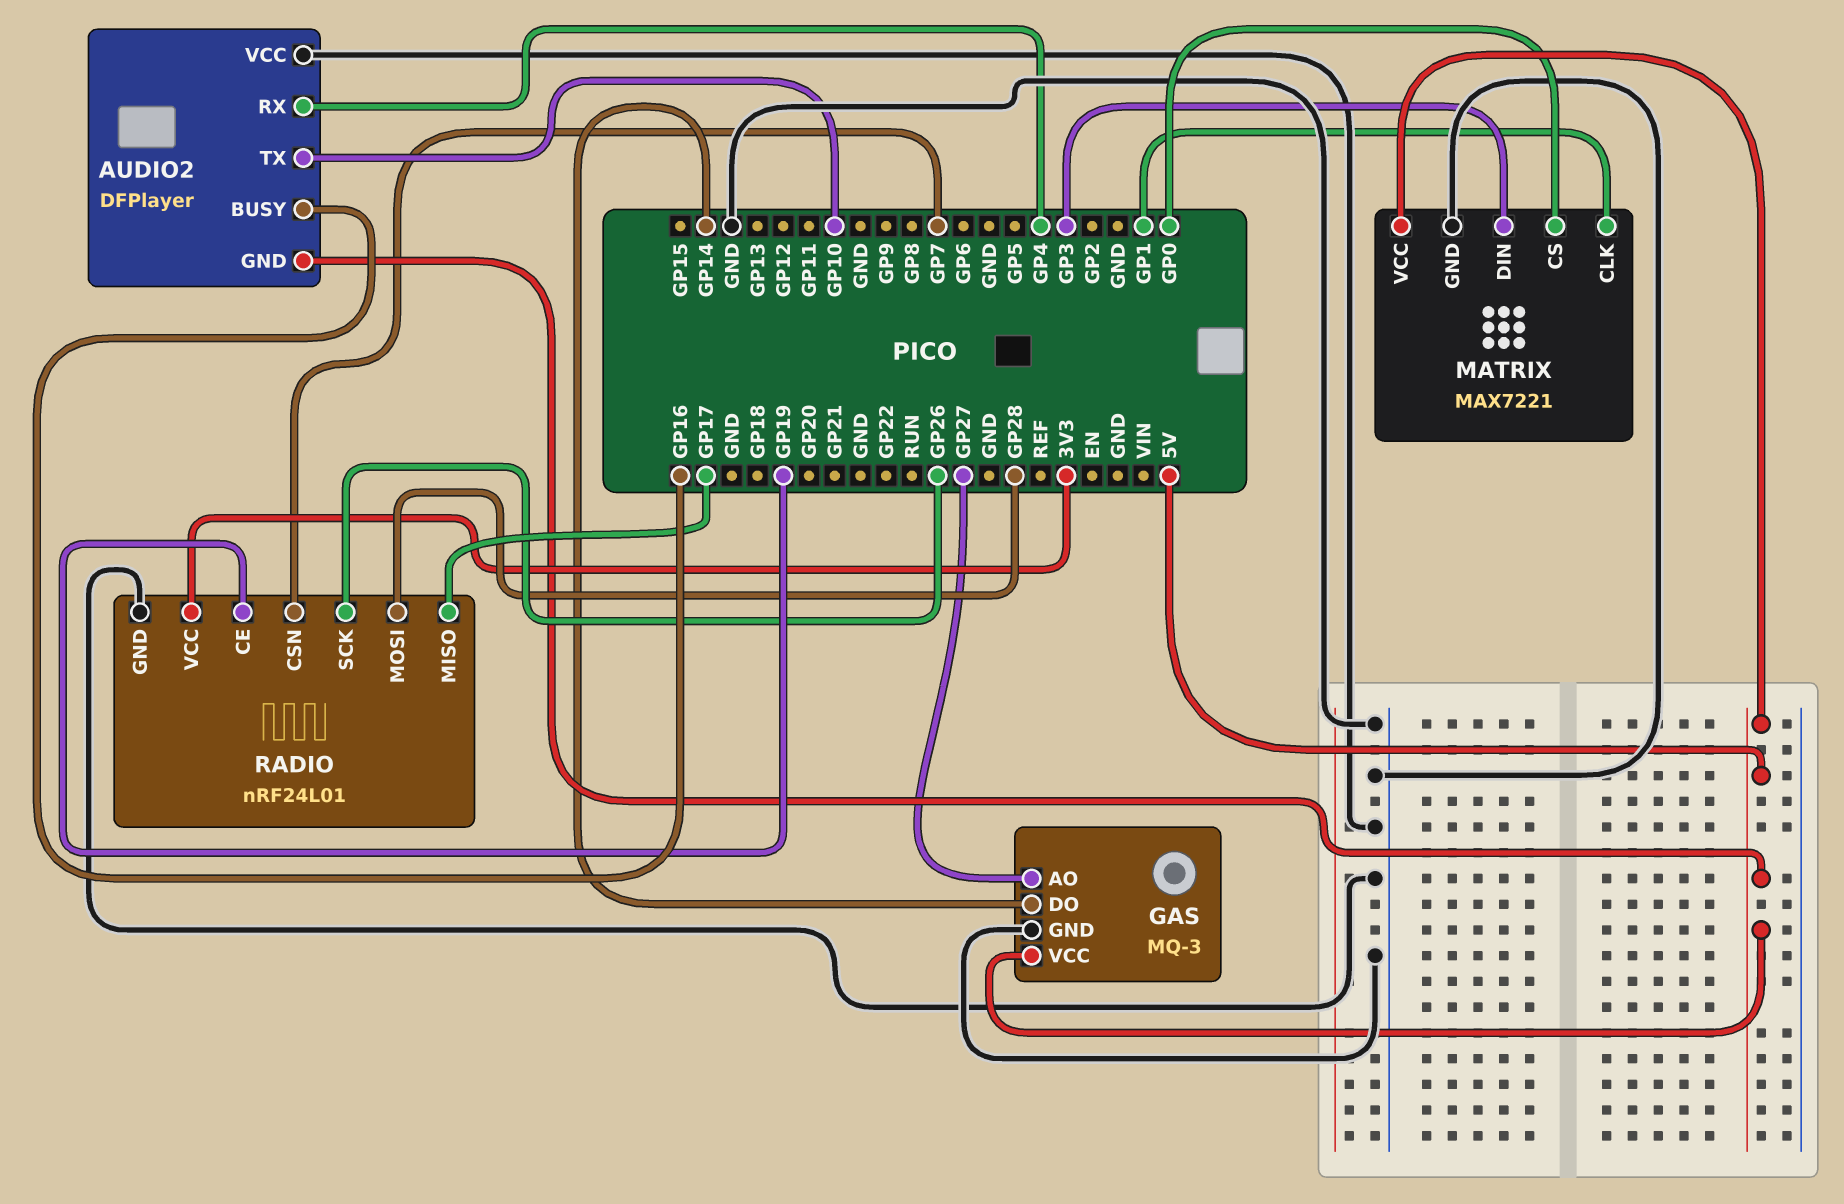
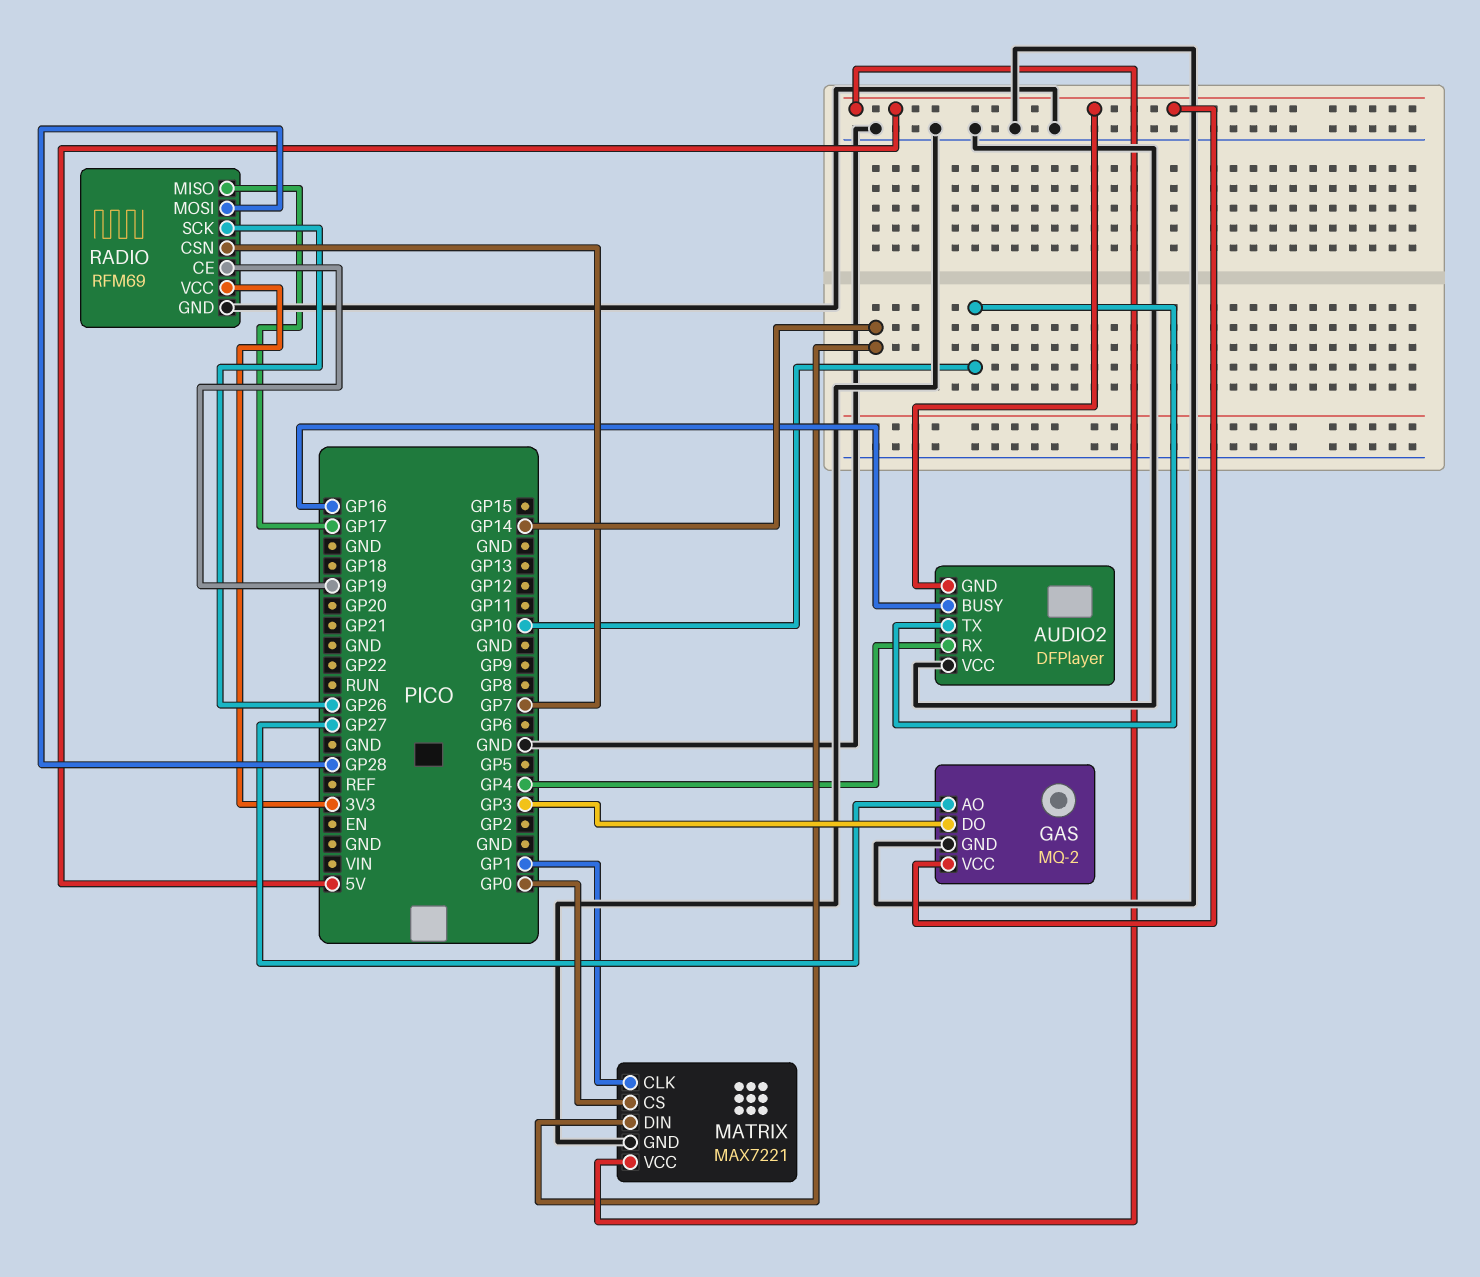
GAS: MQ-3 -> MQ-2
GAS pin DO: GP14 -> GP3
MATRIX pin DIN: GP3 -> GP14
RADIO: nRF24L01 -> RFM69

